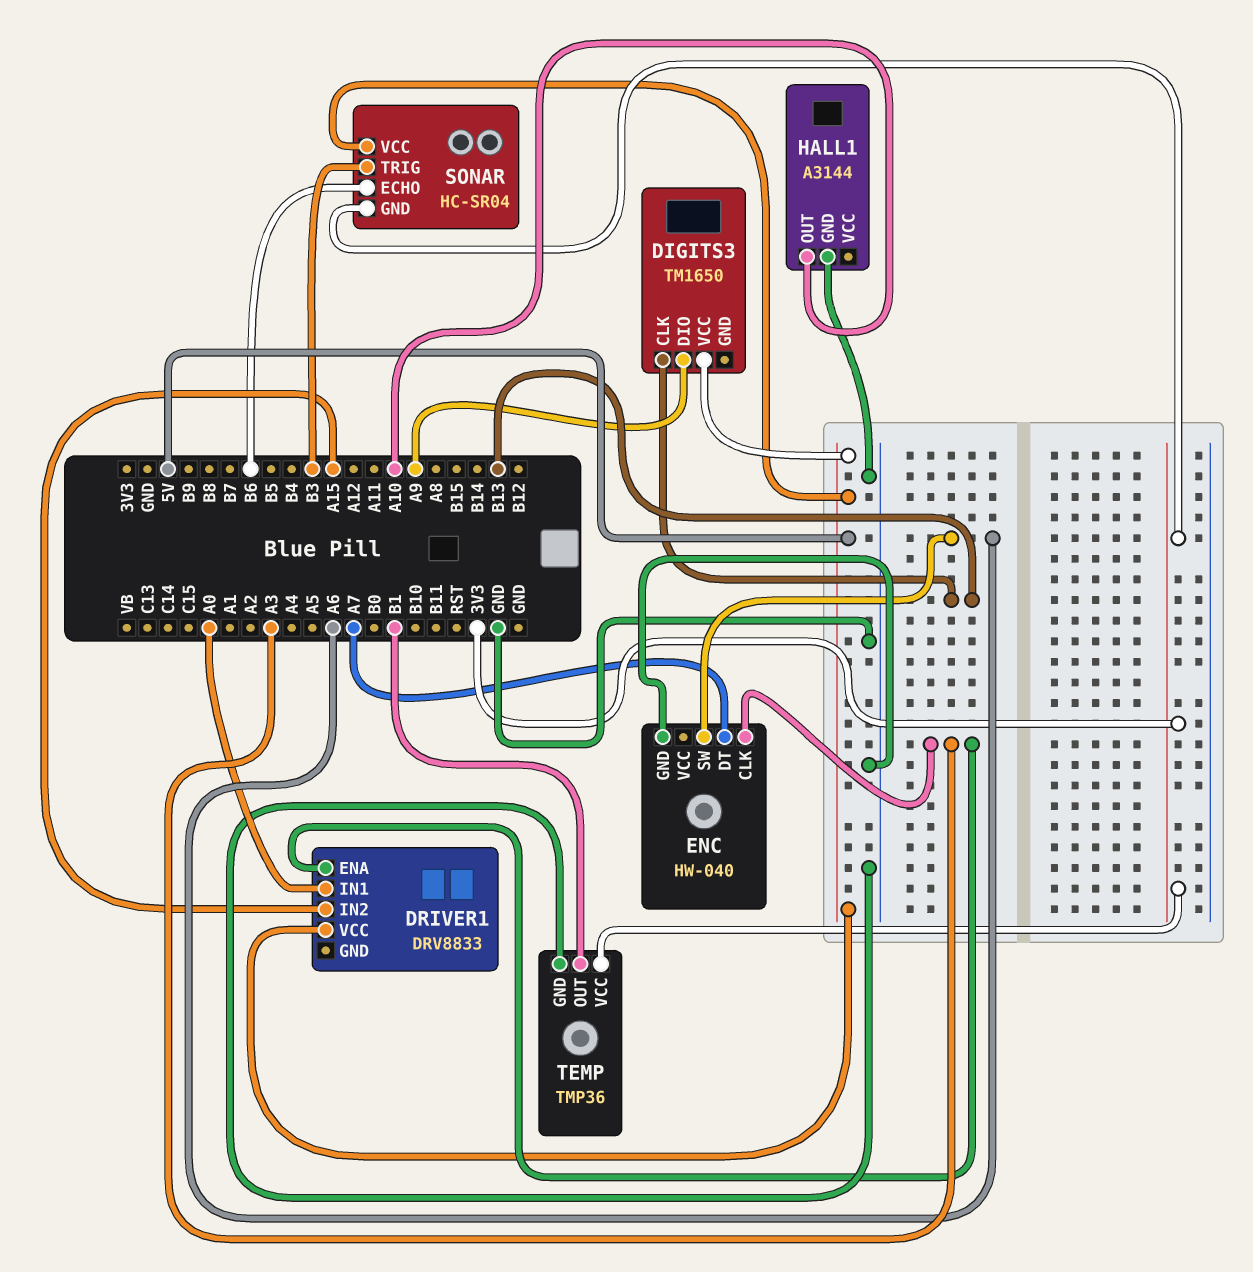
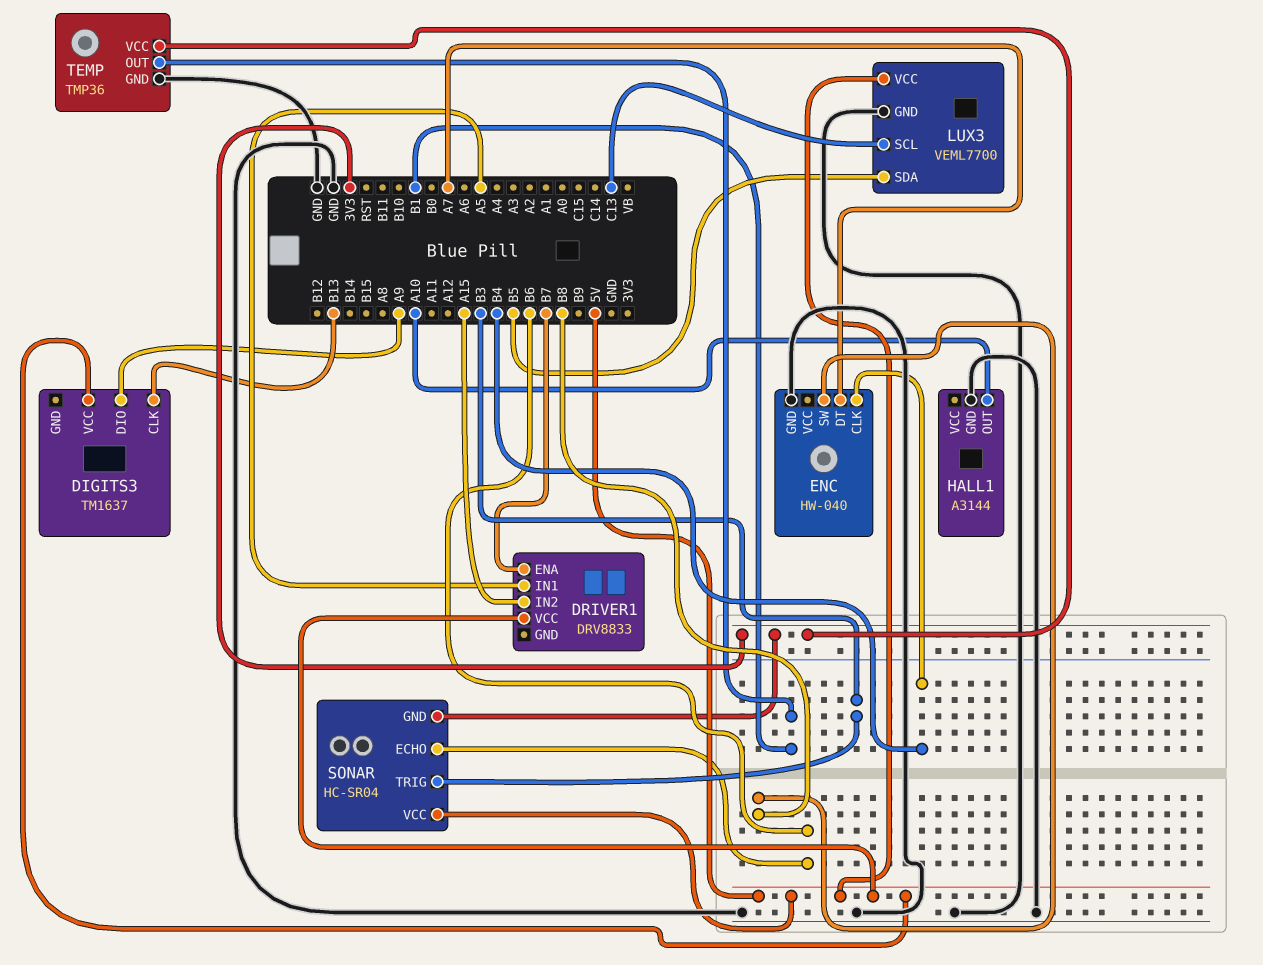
DIGITS3: TM1650 -> TM1637
DRIVER1 pin ENA: A3 -> B7
DRIVER1 pin IN1: A0 -> A5
ENC pin CLK: A3 -> B4
ENC pin SW: A6 -> B8
LUX3: none -> VEML7700
LUX3 pin GND: none -> GND
LUX3 pin SCL: none -> C13
LUX3 pin SDA: none -> B5
LUX3 pin VCC: none -> 5V

